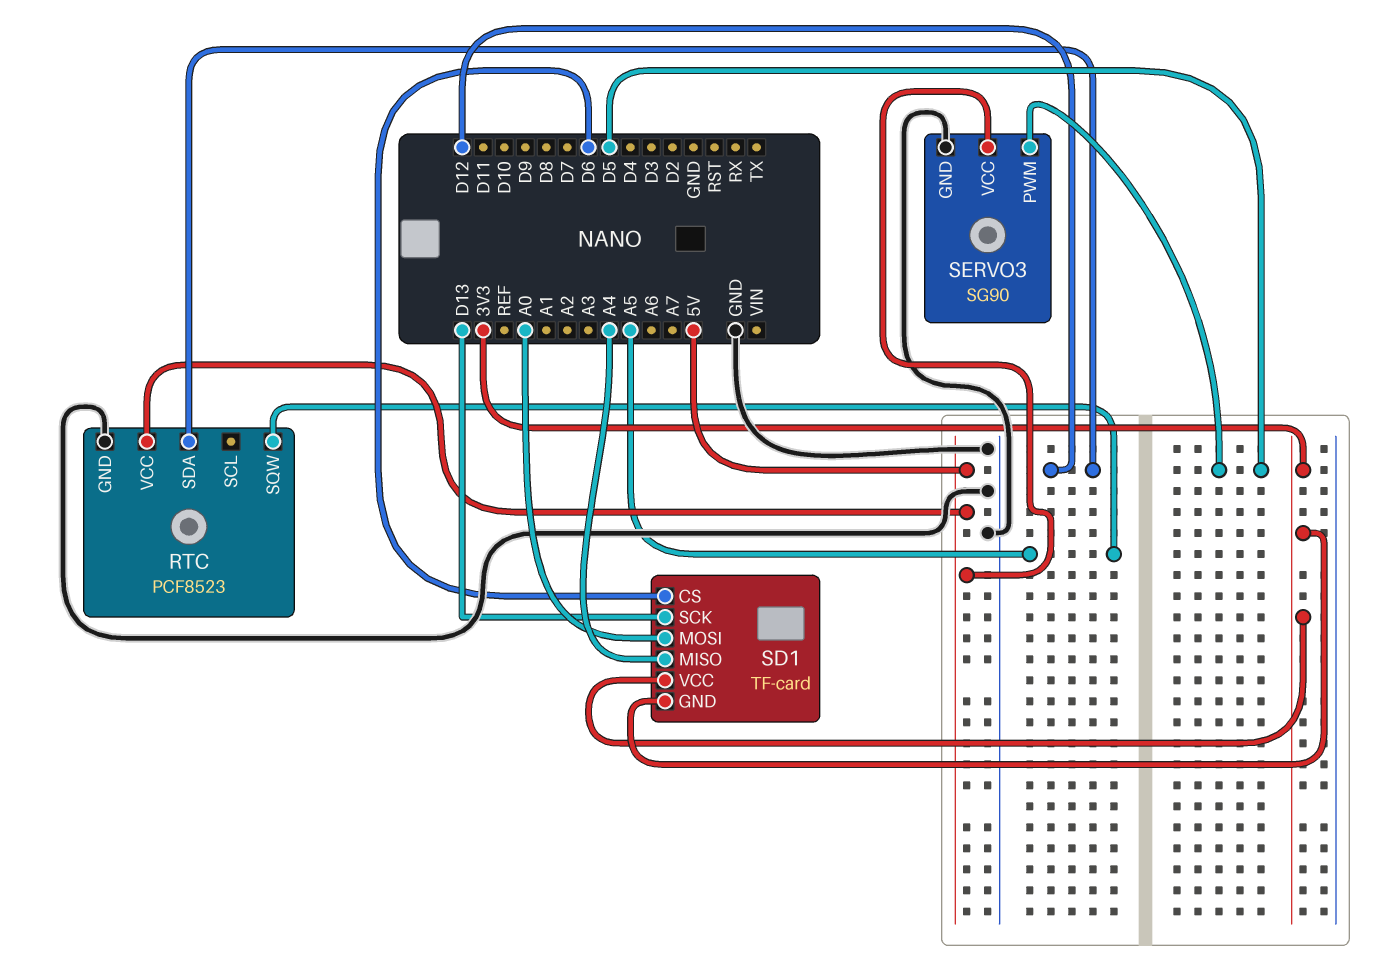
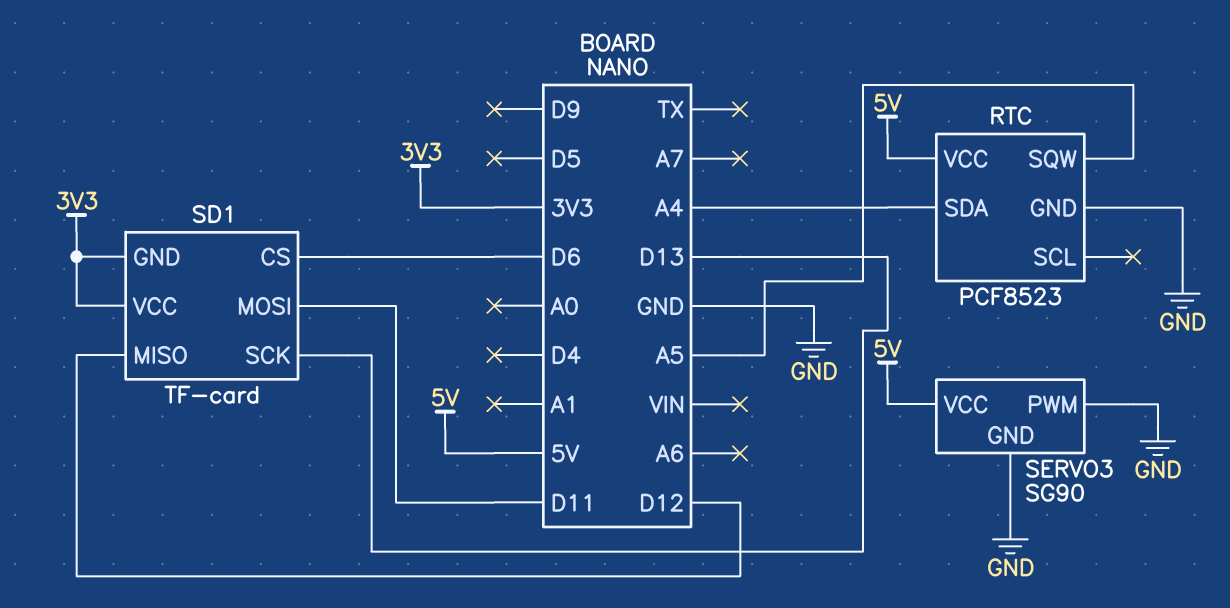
RTC pin SDA: D12 -> A4
SD1 pin MISO: A4 -> D12
SD1 pin MOSI: A0 -> D11
SERVO3 pin PWM: D5 -> GND

